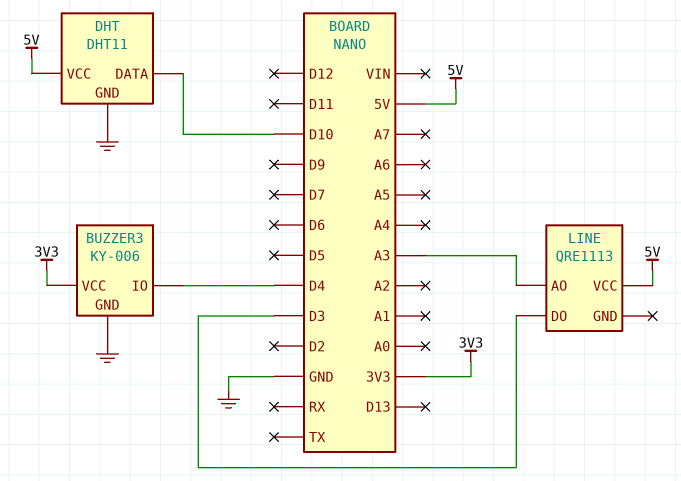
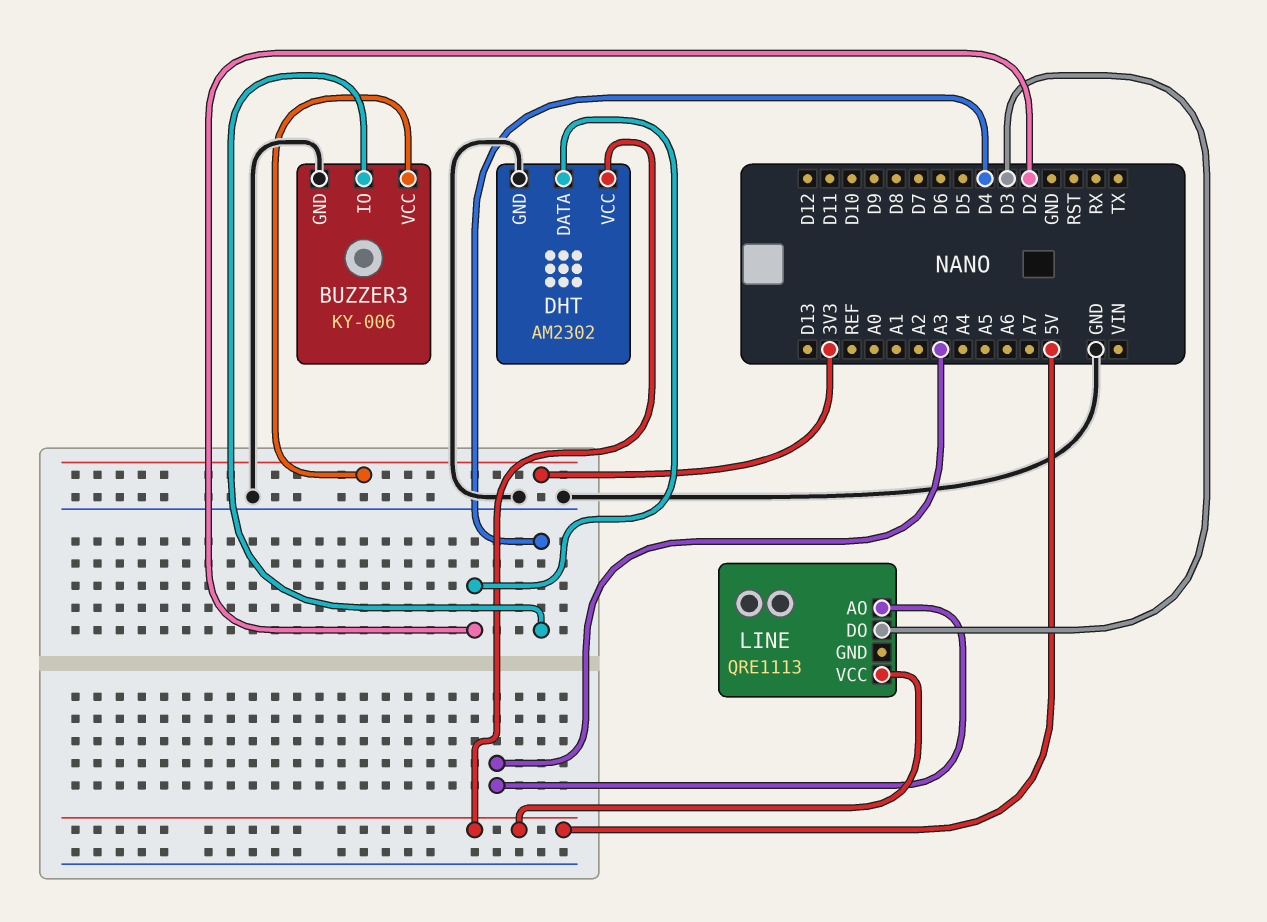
DHT: DHT11 -> AM2302
DHT pin DATA: D10 -> D2

